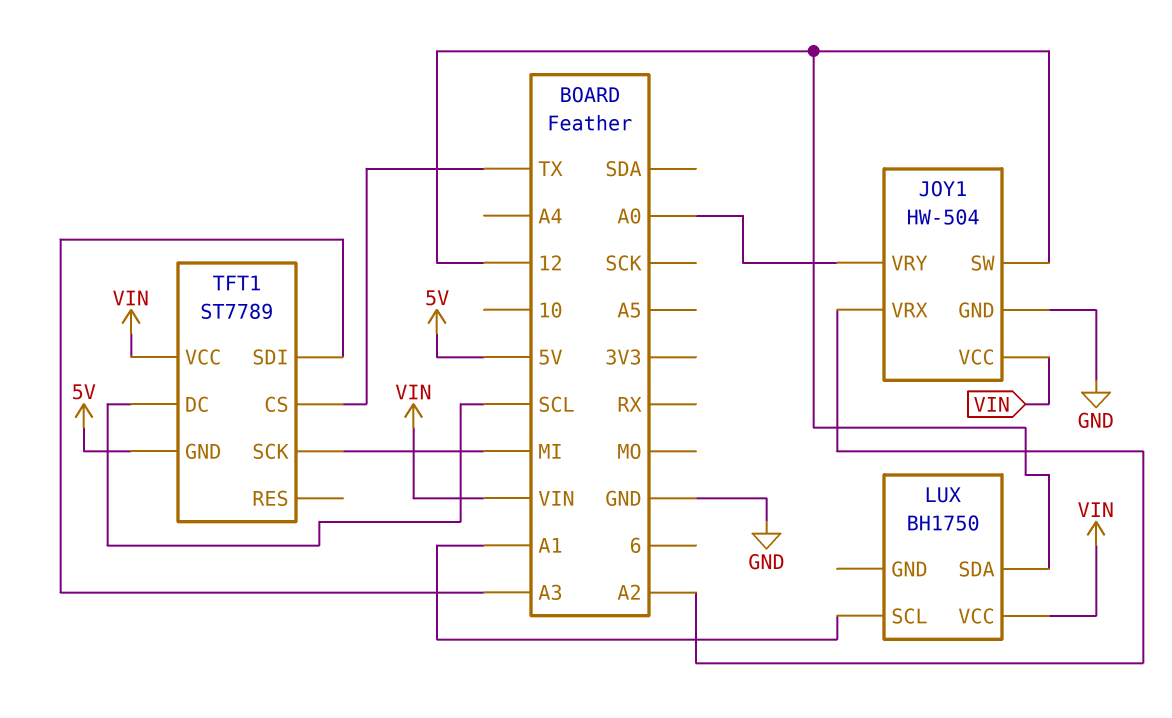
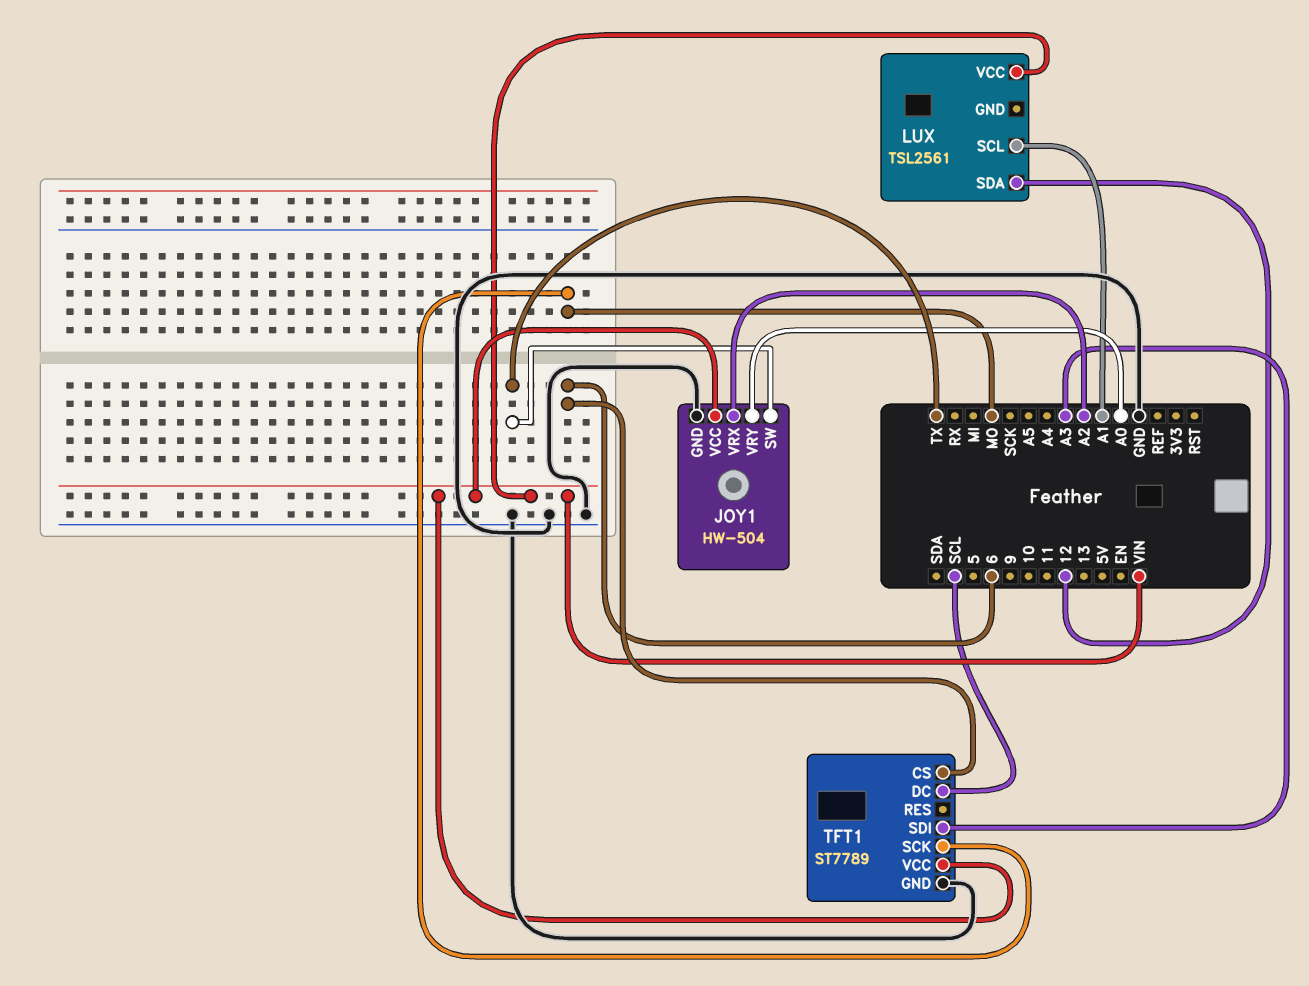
JOY1 pin SW: 12 -> TX
LUX: BH1750 -> TSL2561
TFT1 pin CS: TX -> 6
TFT1 pin GND: 5V -> GND
TFT1 pin SCK: MI -> MO

